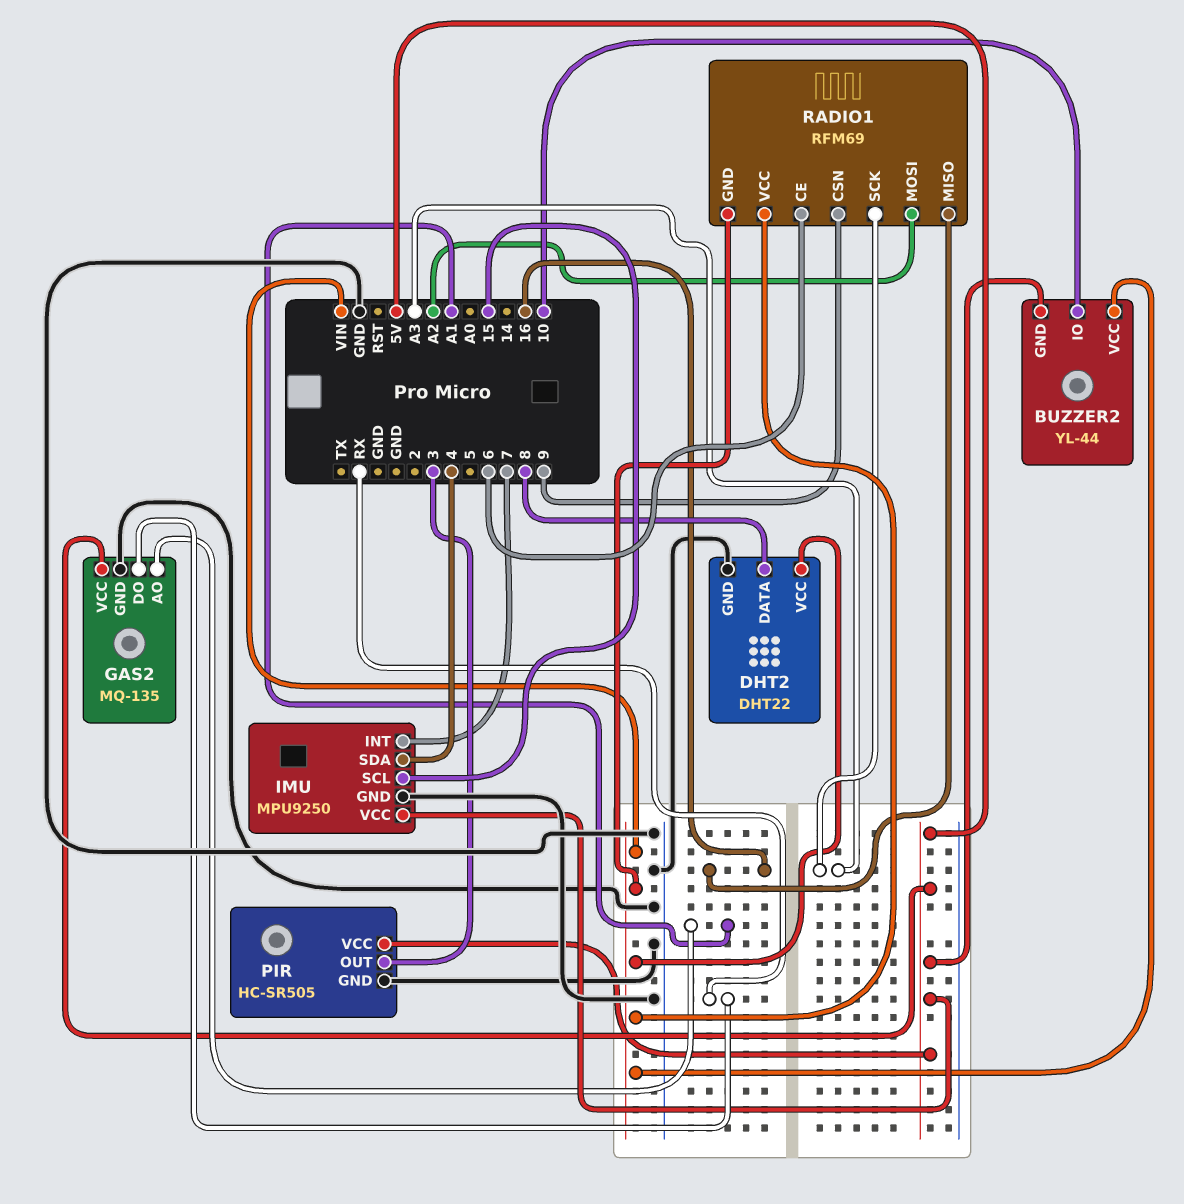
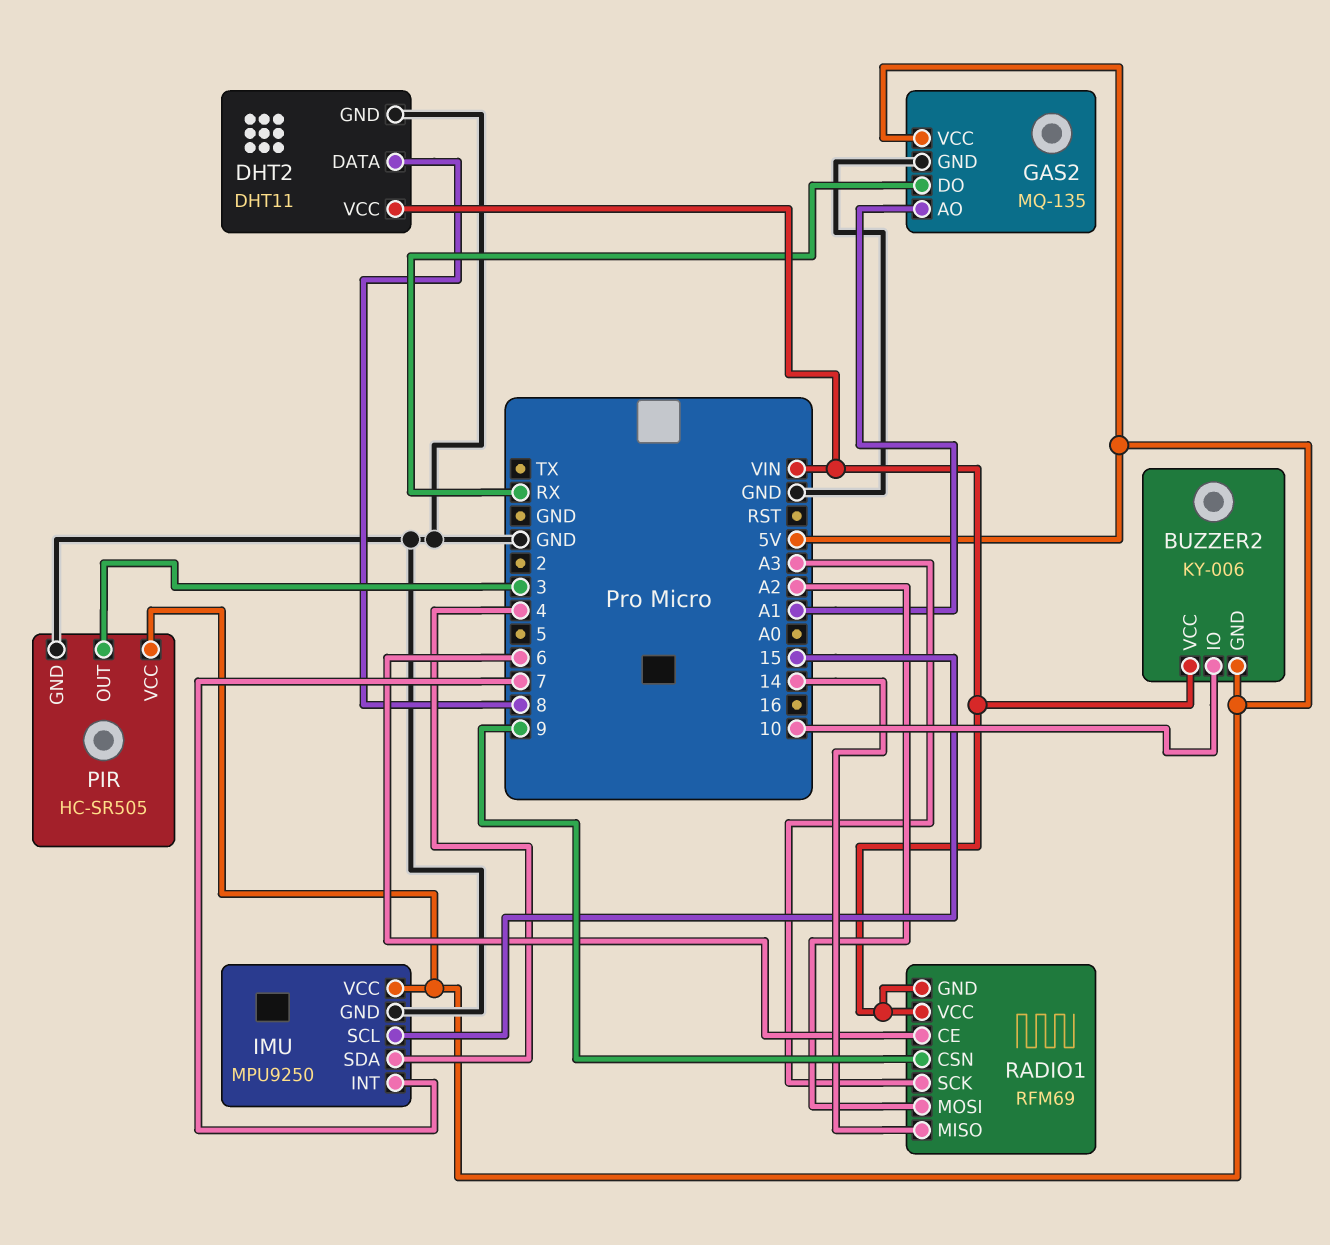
BUZZER2: YL-44 -> KY-006
DHT2: DHT22 -> DHT11
RADIO1 pin MISO: 16 -> 14

